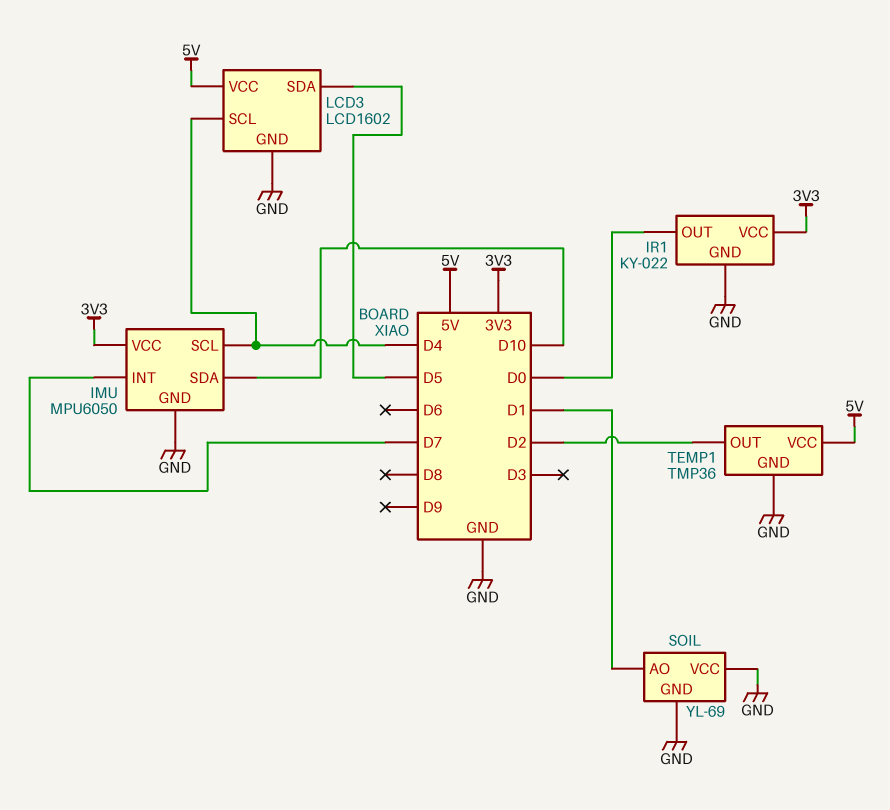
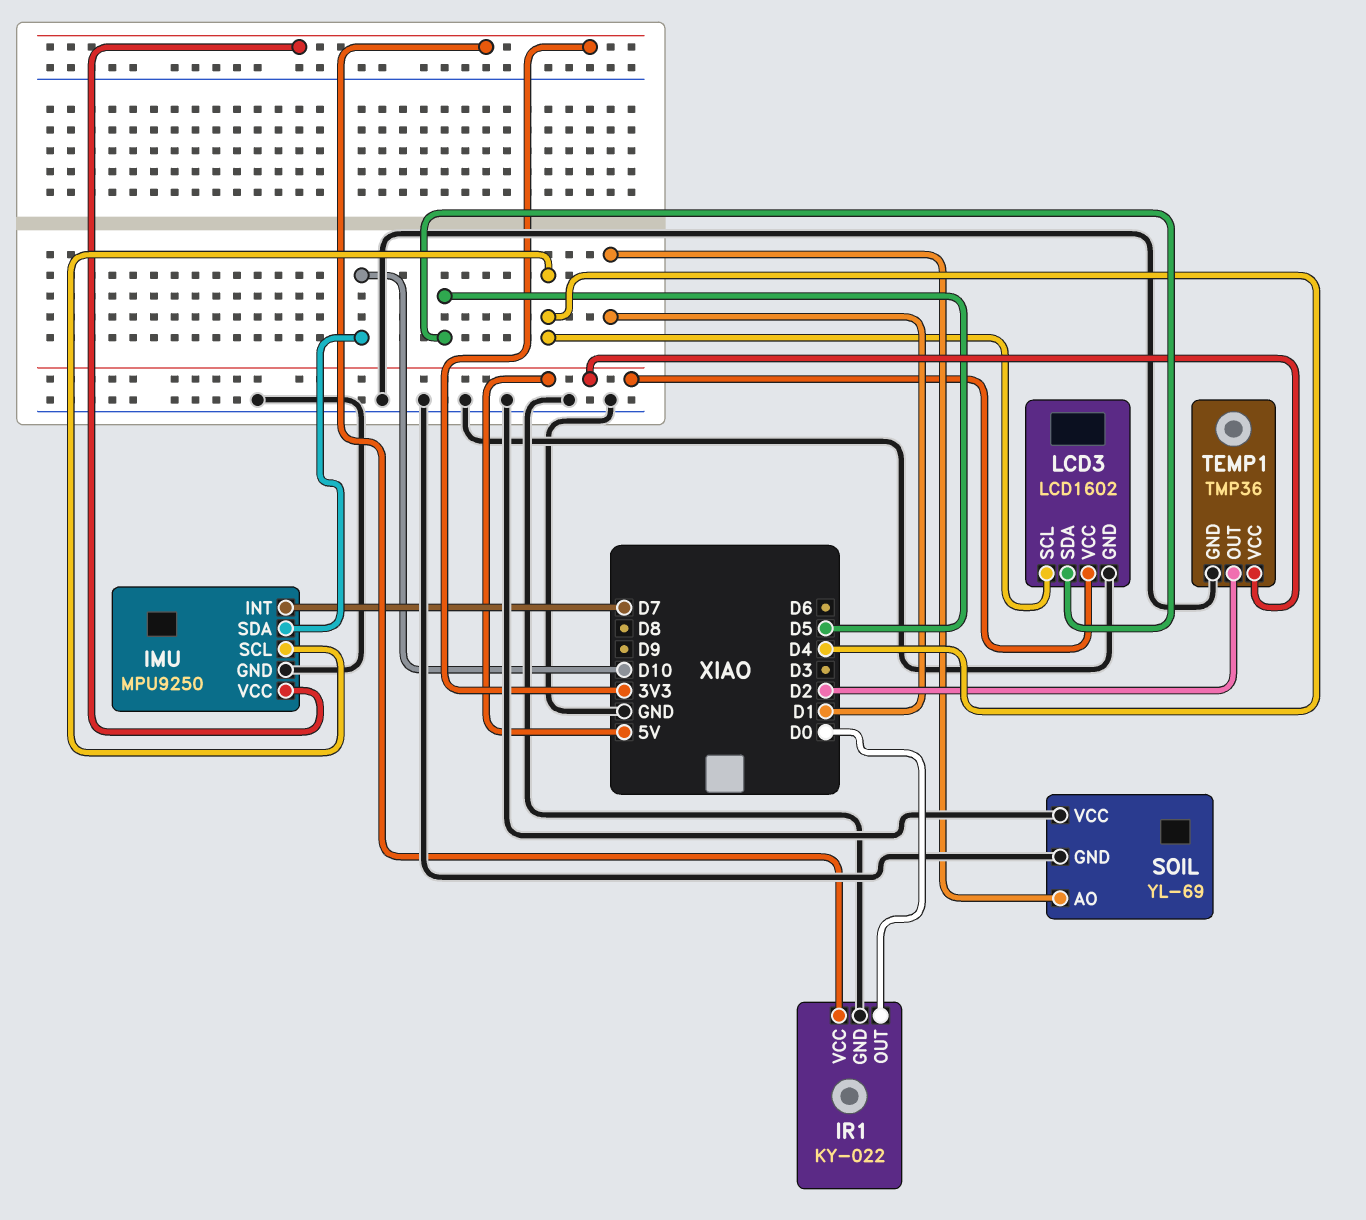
IMU: MPU6050 -> MPU9250

